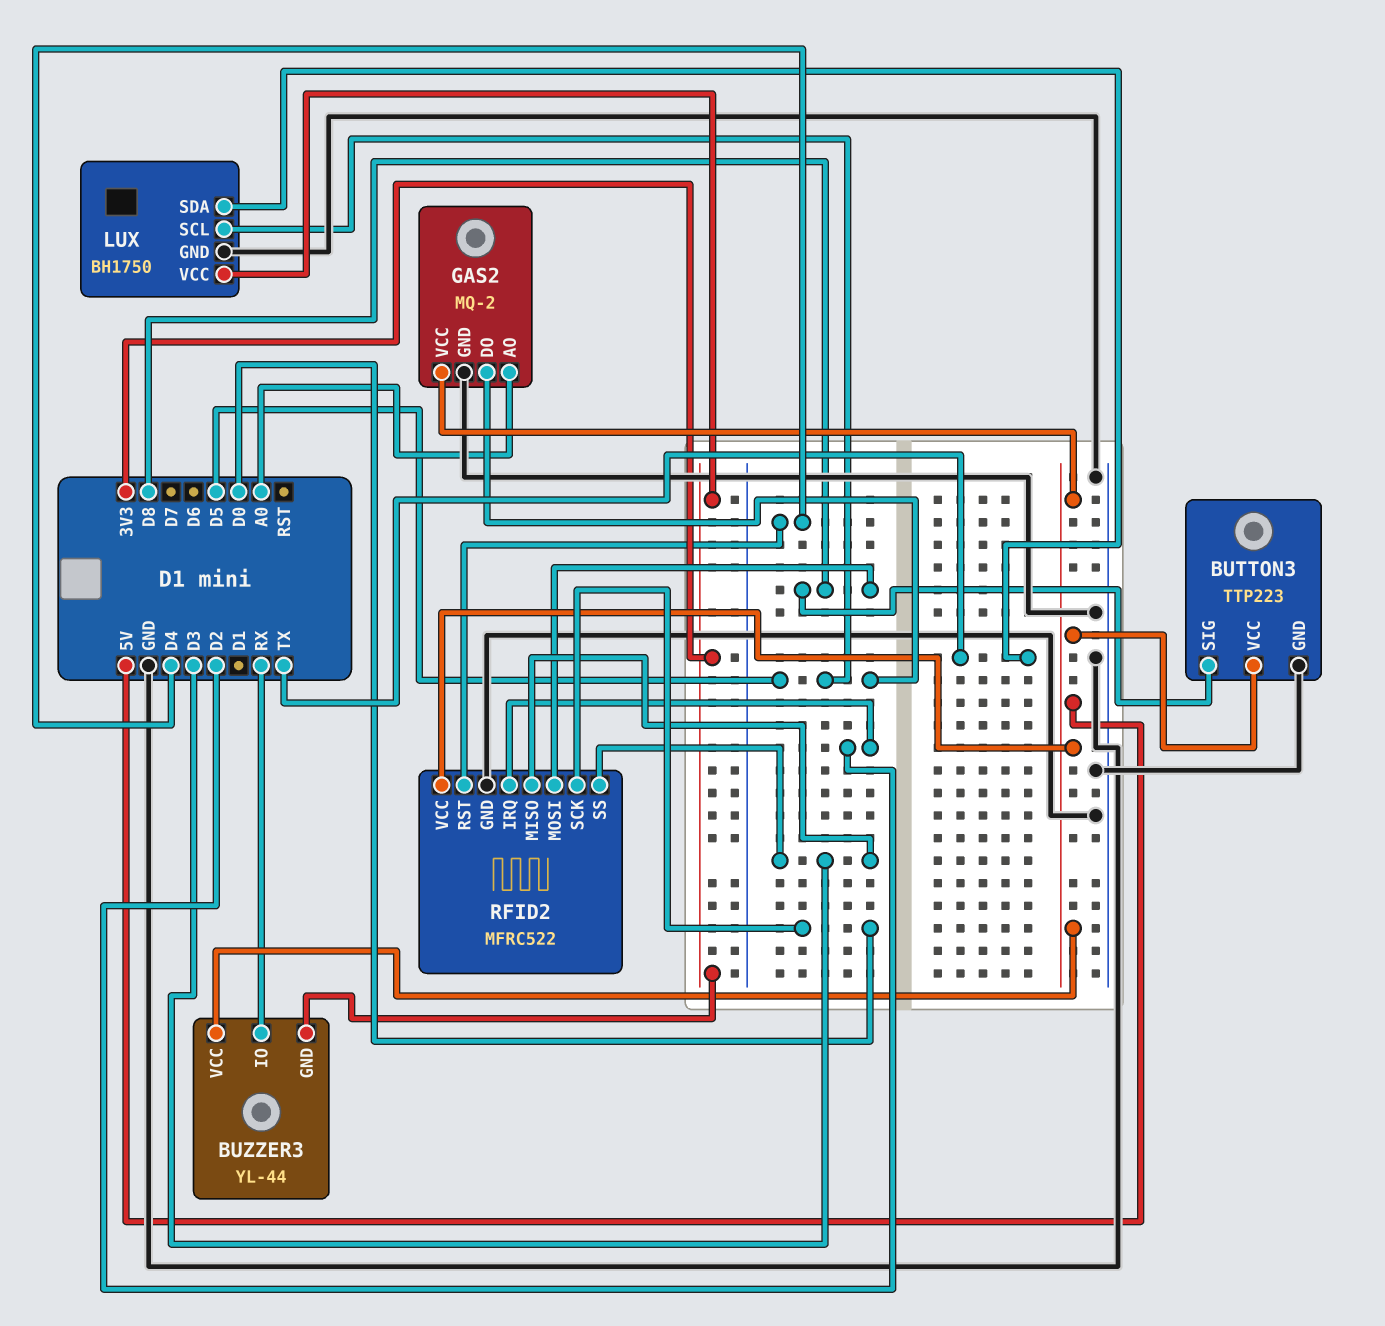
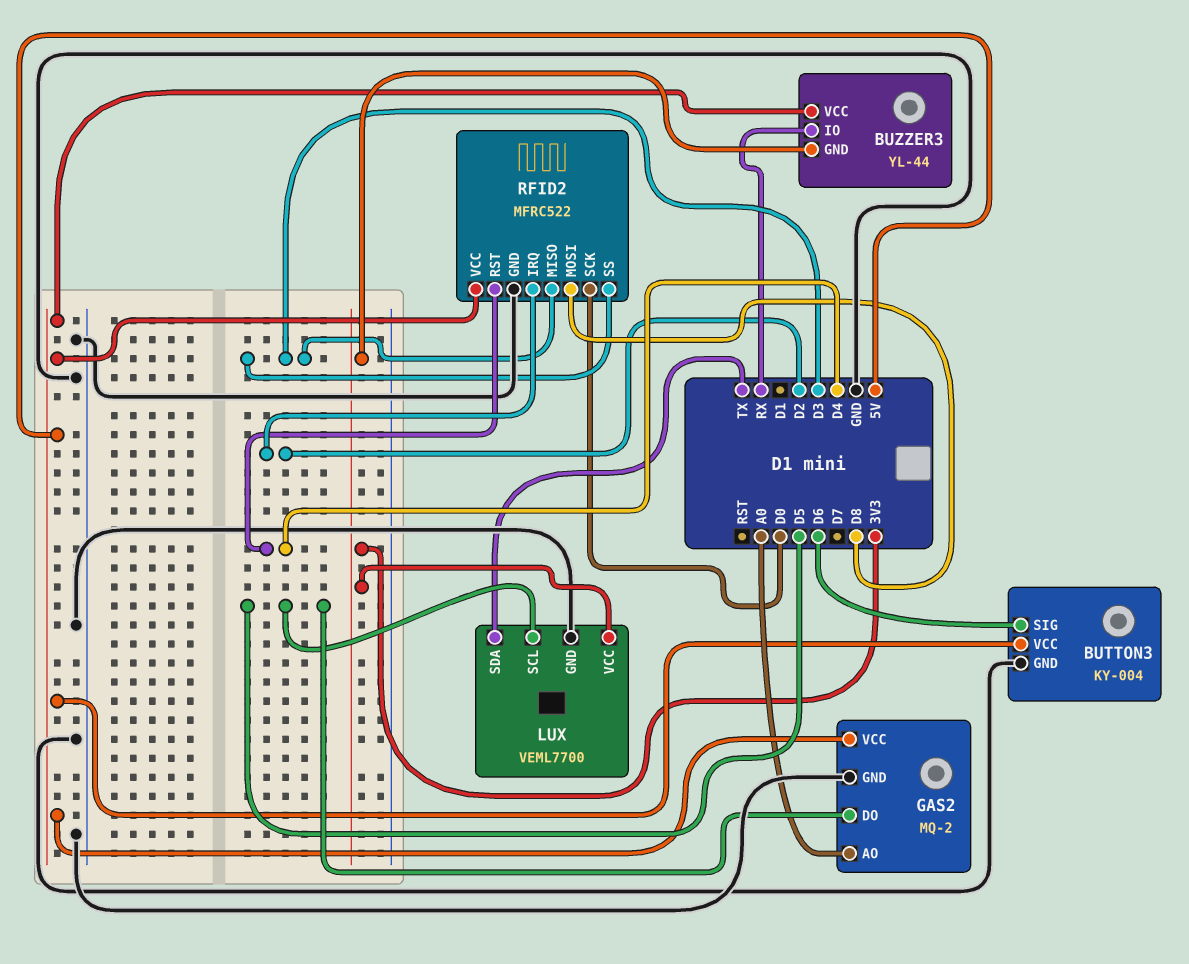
BUTTON3: TTP223 -> KY-004
BUTTON3 pin SIG: D8 -> D6
LUX: BH1750 -> VEML7700

